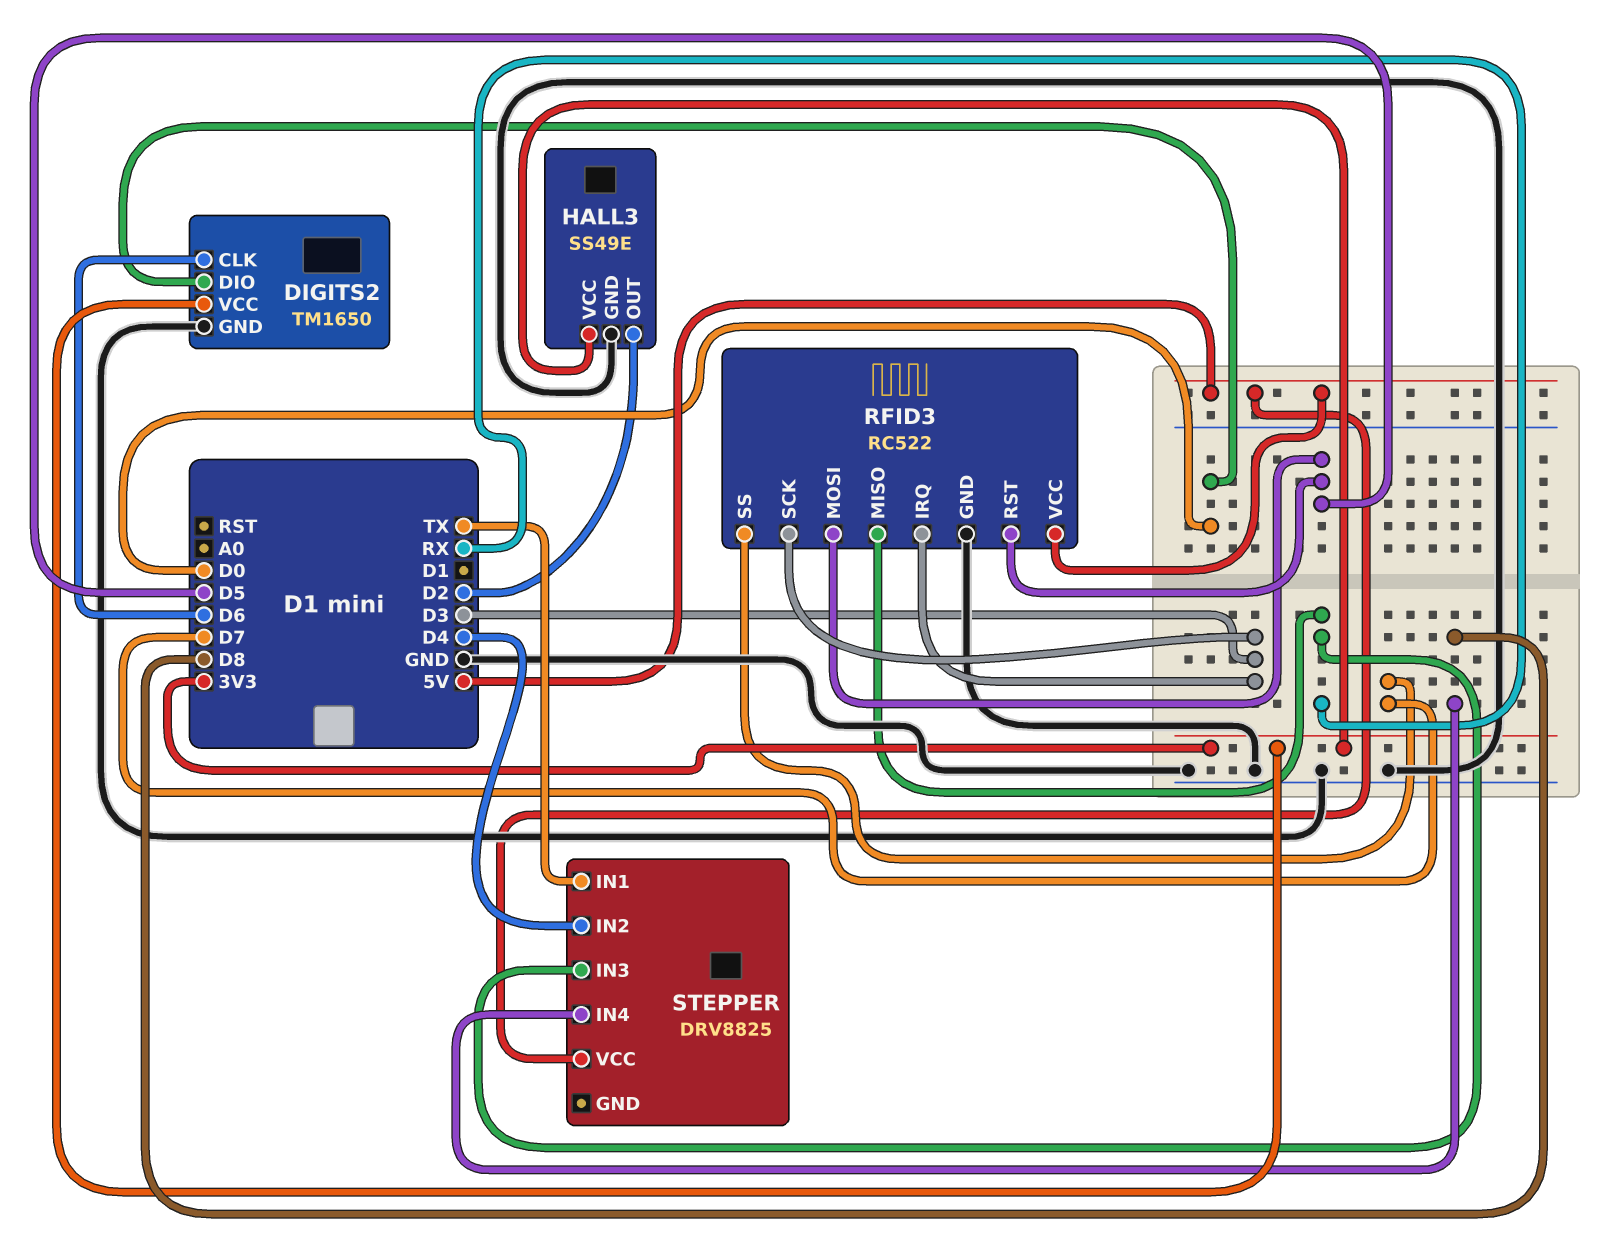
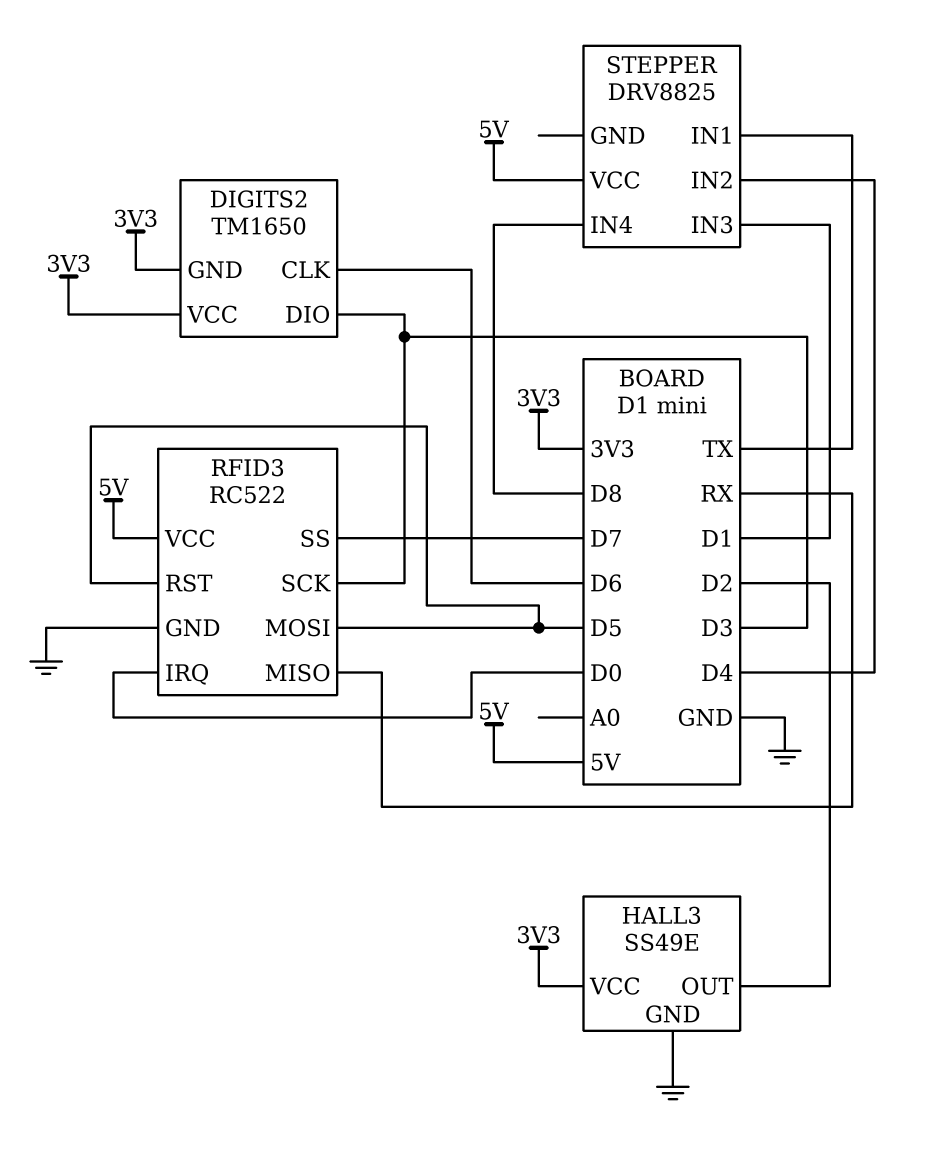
DIGITS2 pin DIO: D0 -> D3
DIGITS2 pin GND: GND -> 3V3
RFID3 pin IRQ: D3 -> D0
STEPPER pin IN3: RX -> D1

